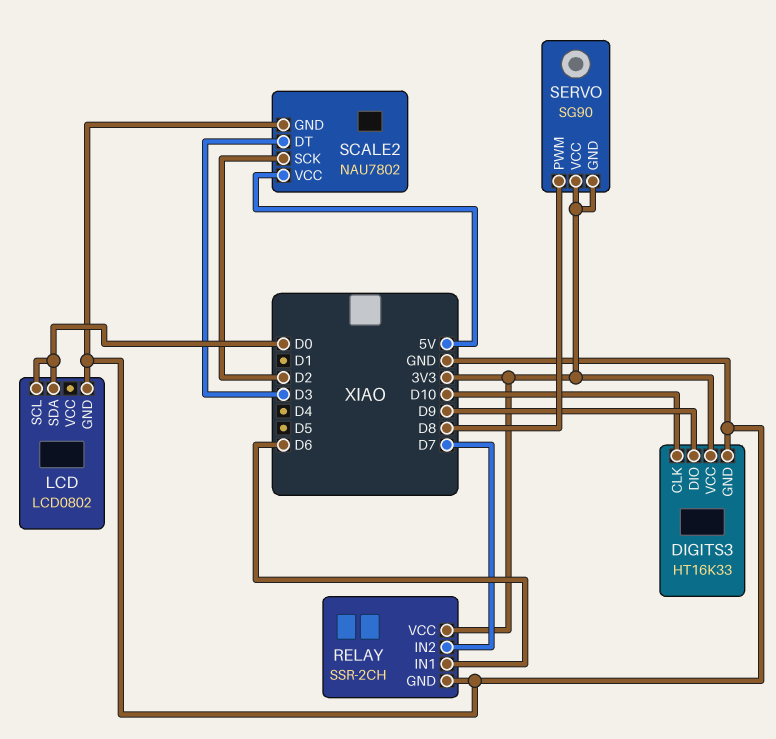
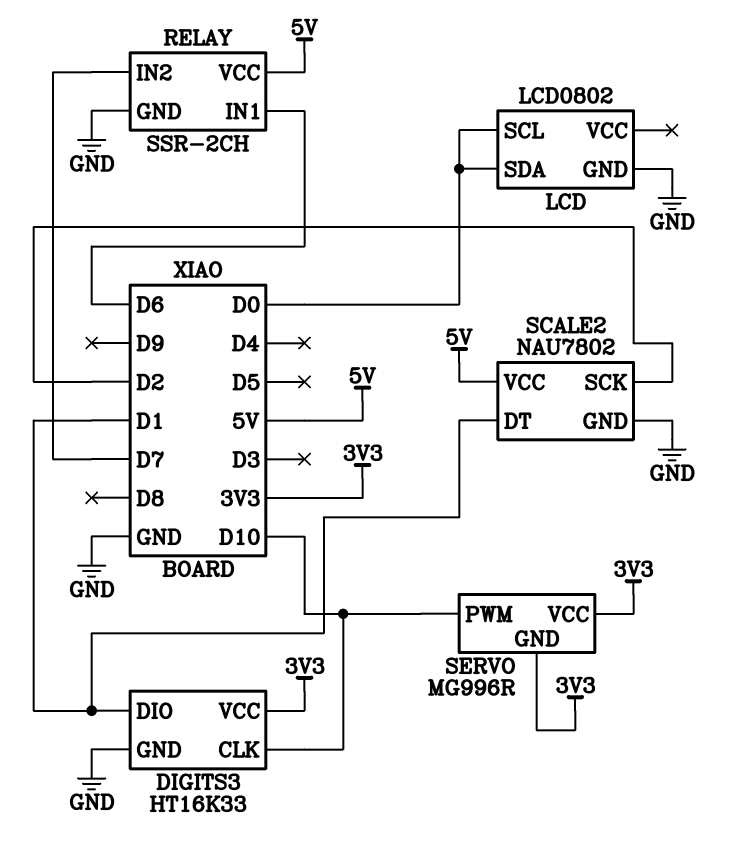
DIGITS3 pin DIO: D9 -> D1
RELAY pin VCC: 3V3 -> 5V
SCALE2 pin DT: D3 -> D1
SERVO: SG90 -> MG996R
SERVO pin PWM: D8 -> D10

